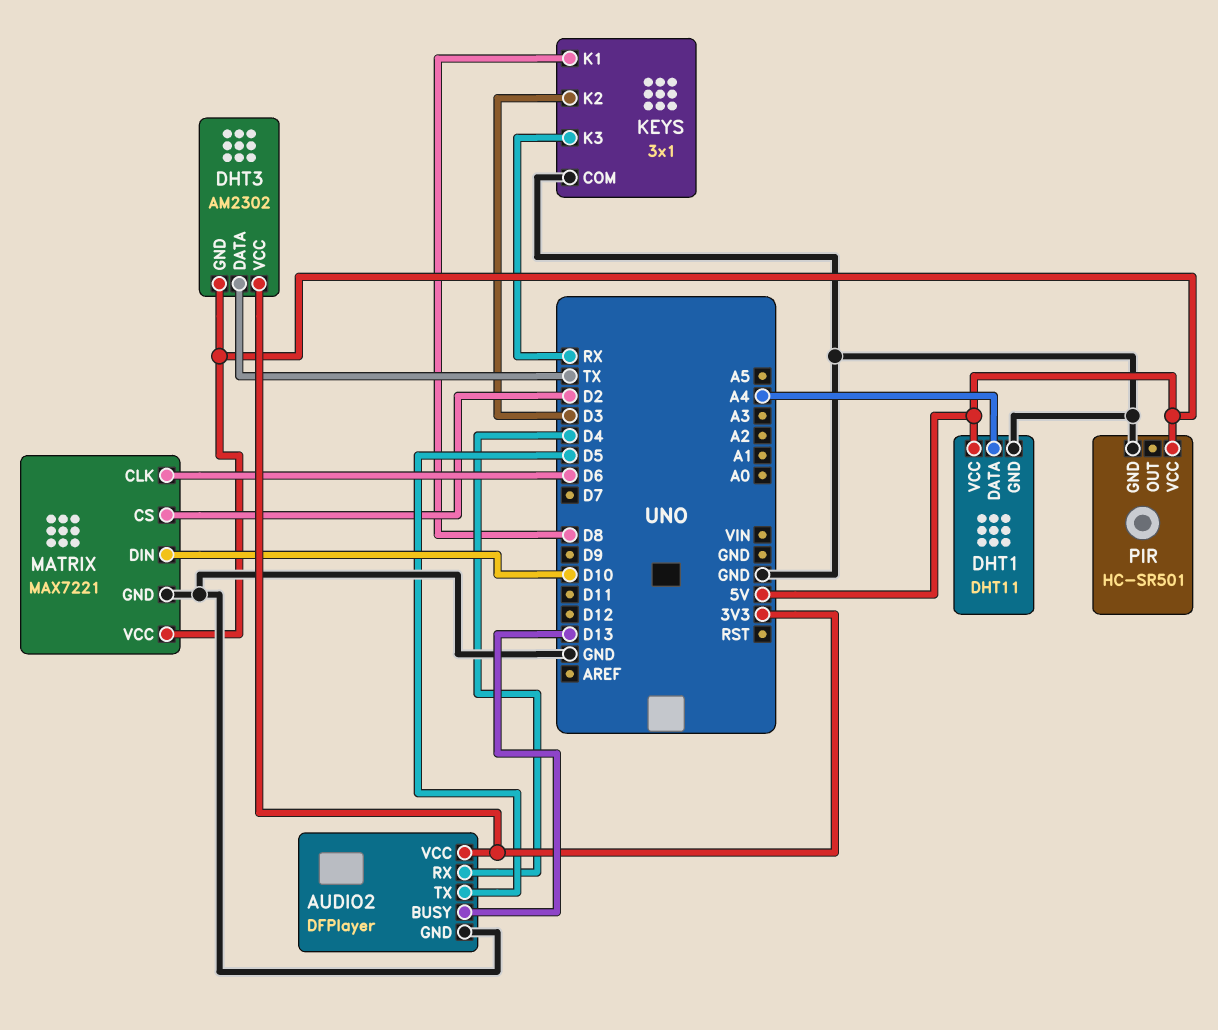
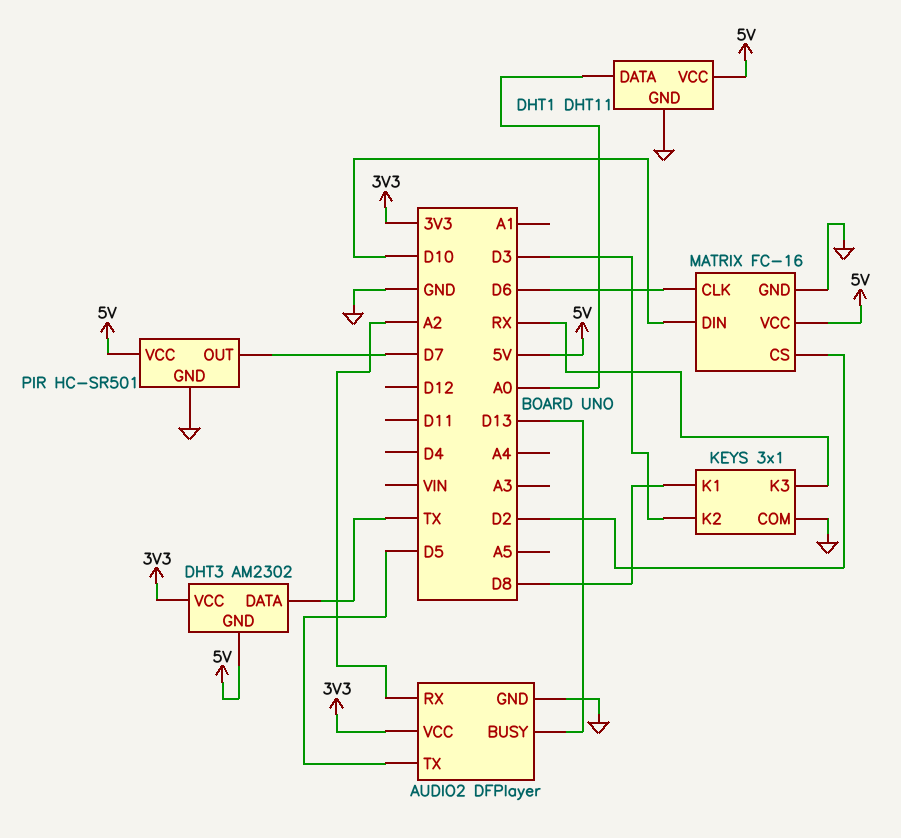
AUDIO2 pin RX: D4 -> A2
DHT1 pin DATA: A4 -> A0
MATRIX: MAX7221 -> FC-16
PIR pin OUT: none -> D7

